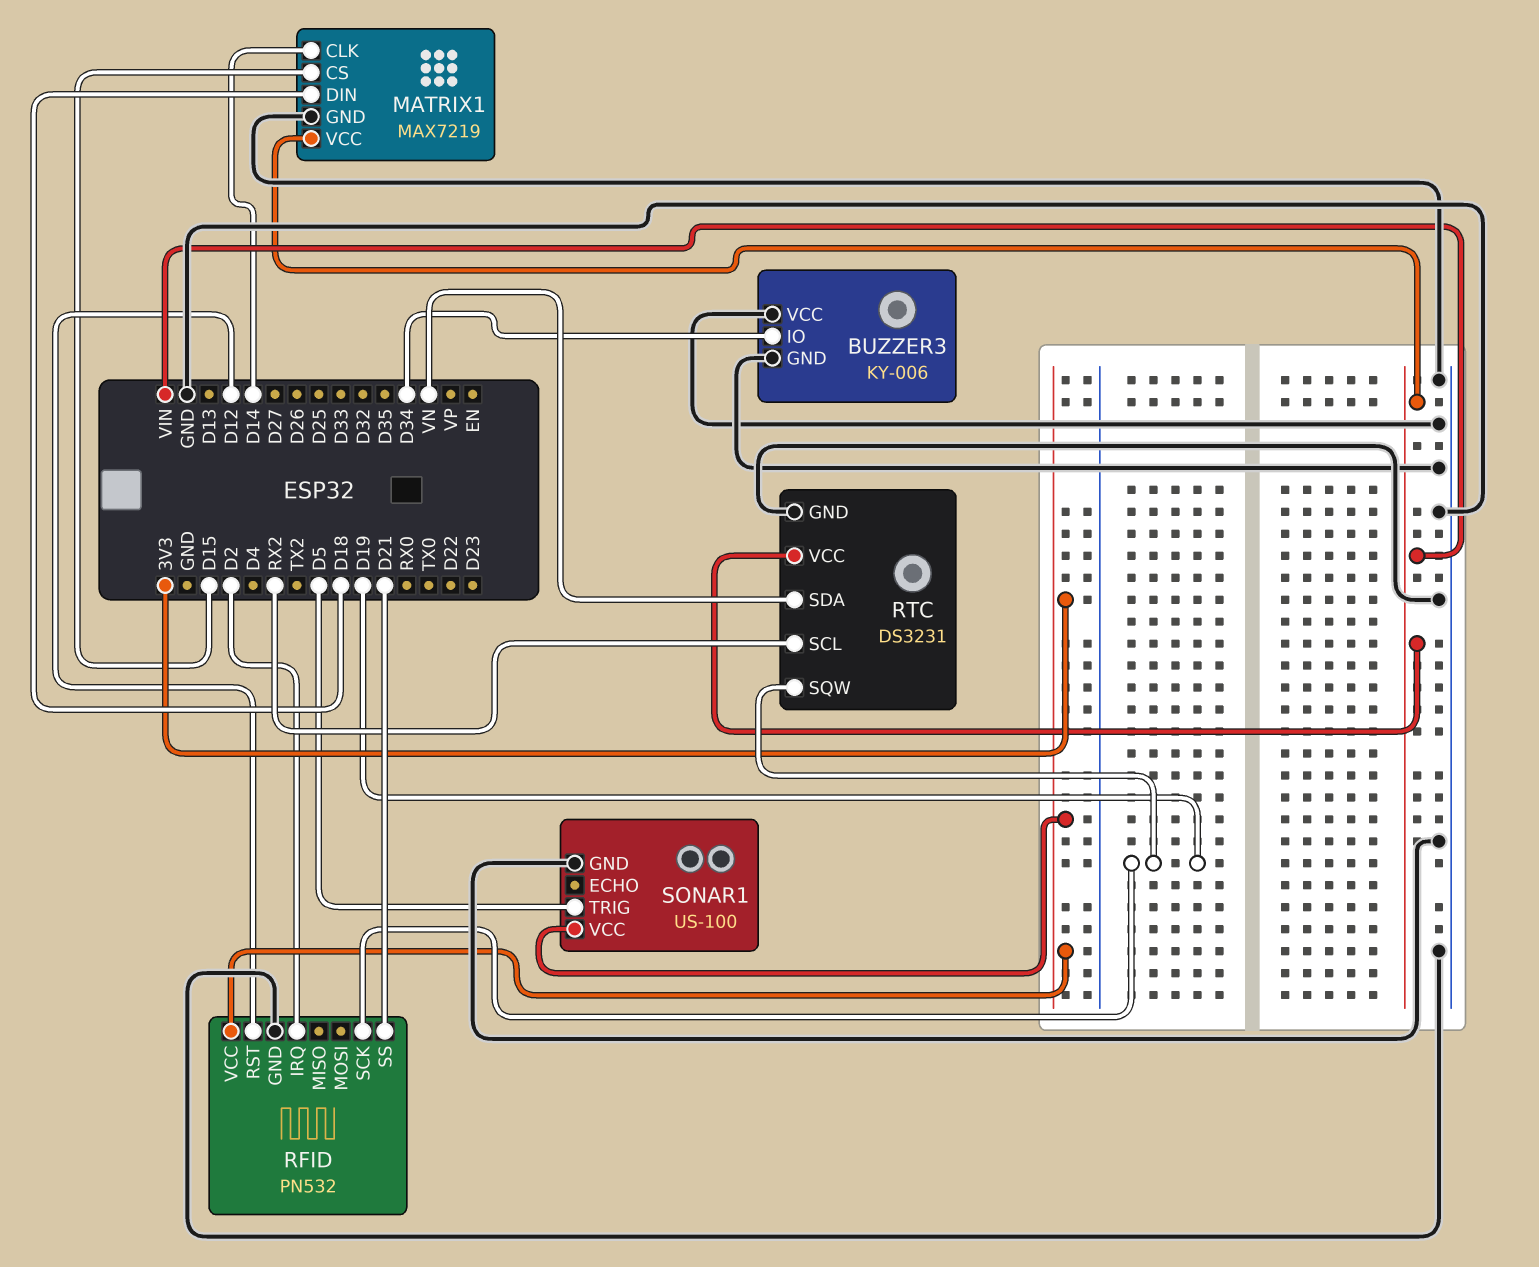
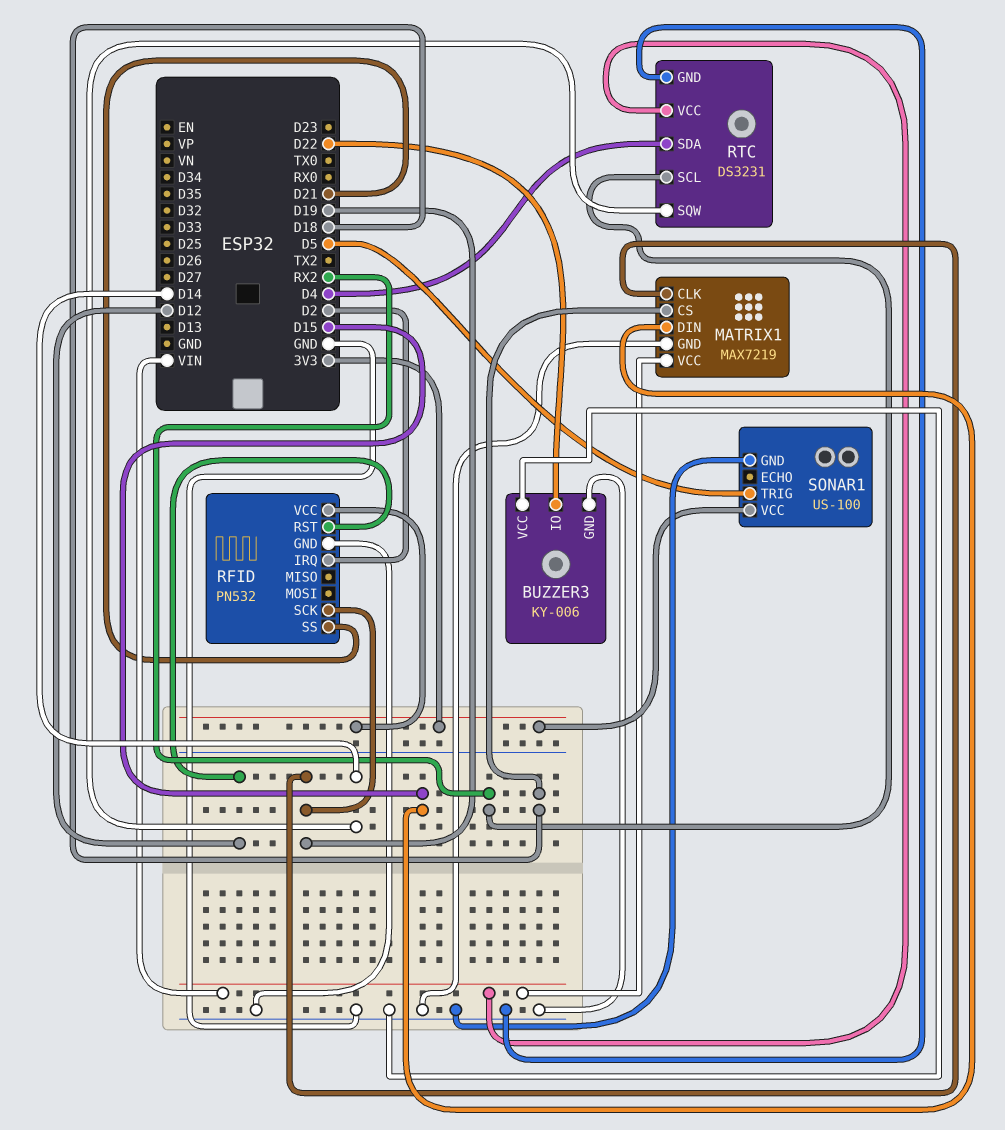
BUZZER3 pin IO: D34 -> D22
MATRIX1 pin CLK: D14 -> D19
MATRIX1 pin CS: D15 -> D18
MATRIX1 pin DIN: D18 -> D15
RTC pin SDA: VN -> D4
RTC pin SQW: D19 -> D14

